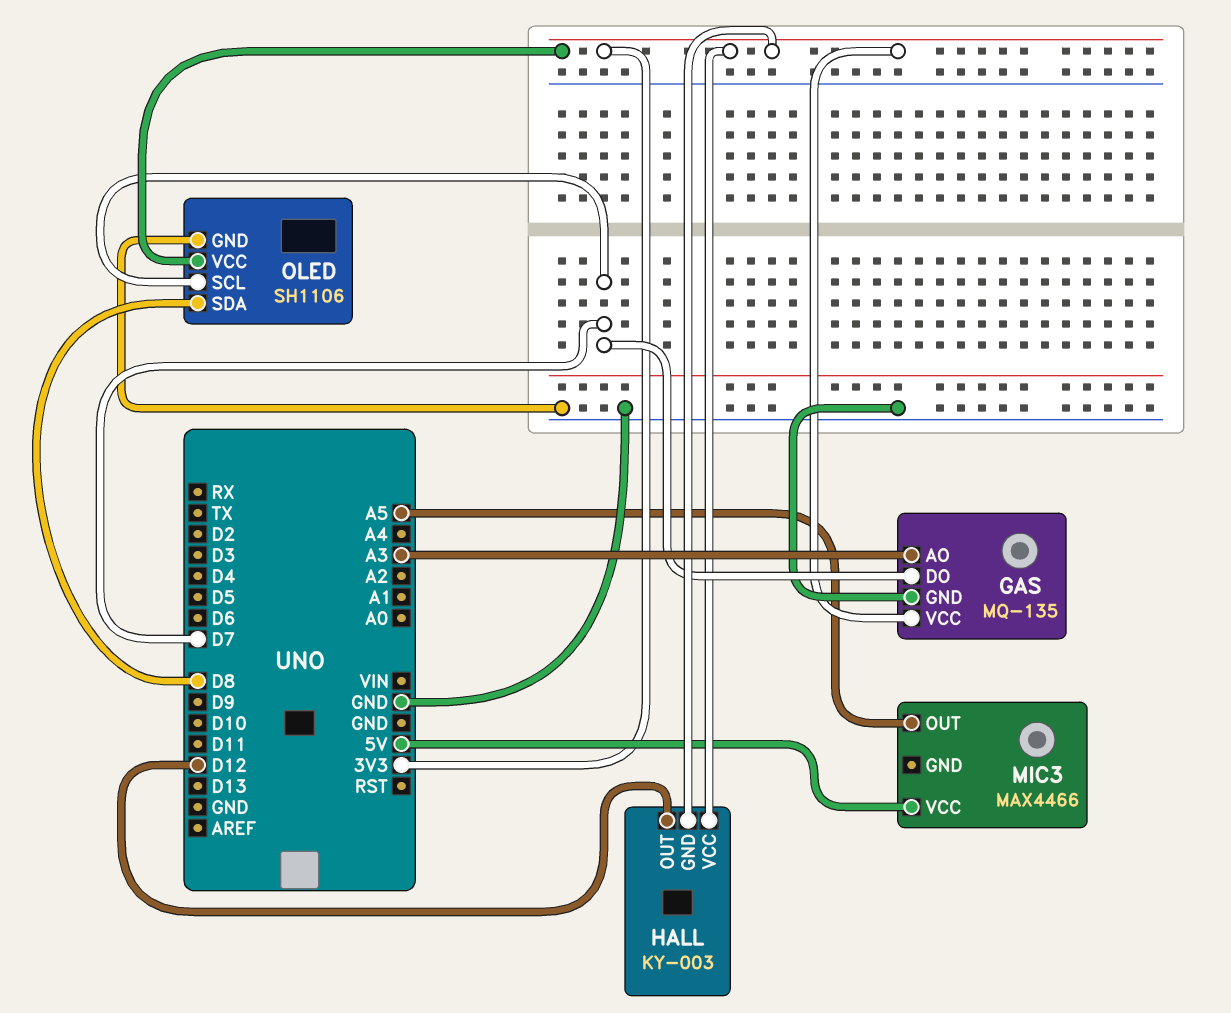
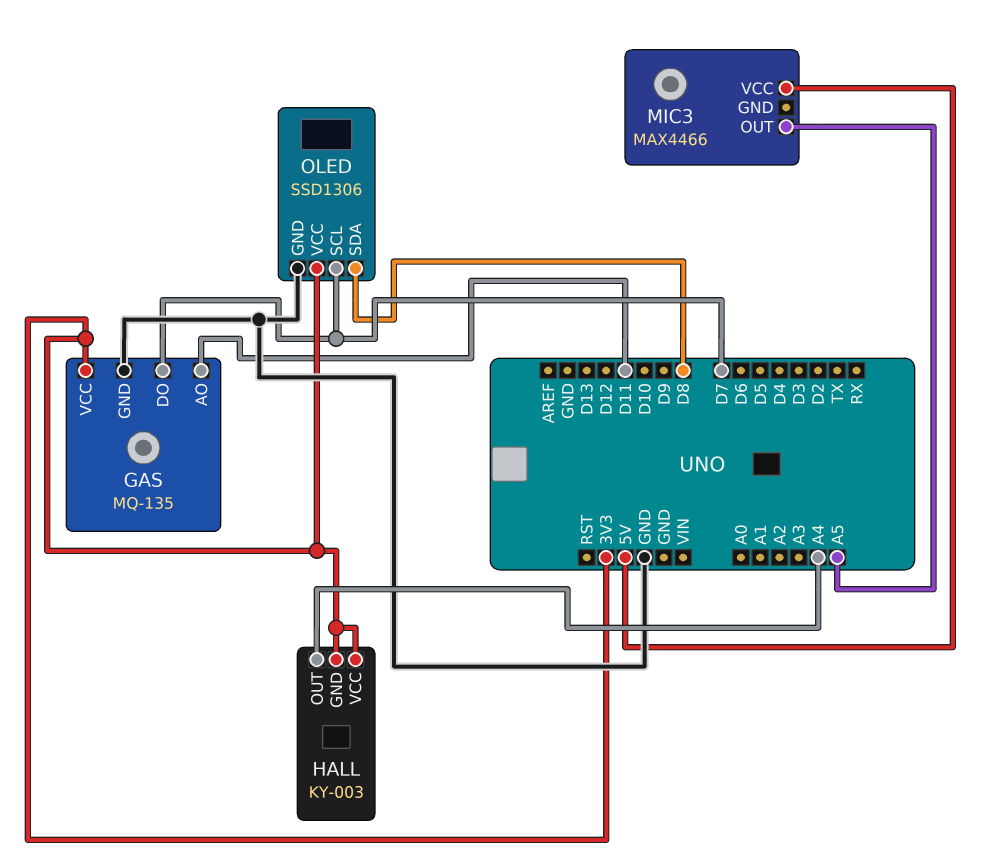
GAS pin AO: A3 -> D11
HALL pin OUT: D12 -> A4
OLED: SH1106 -> SSD1306

